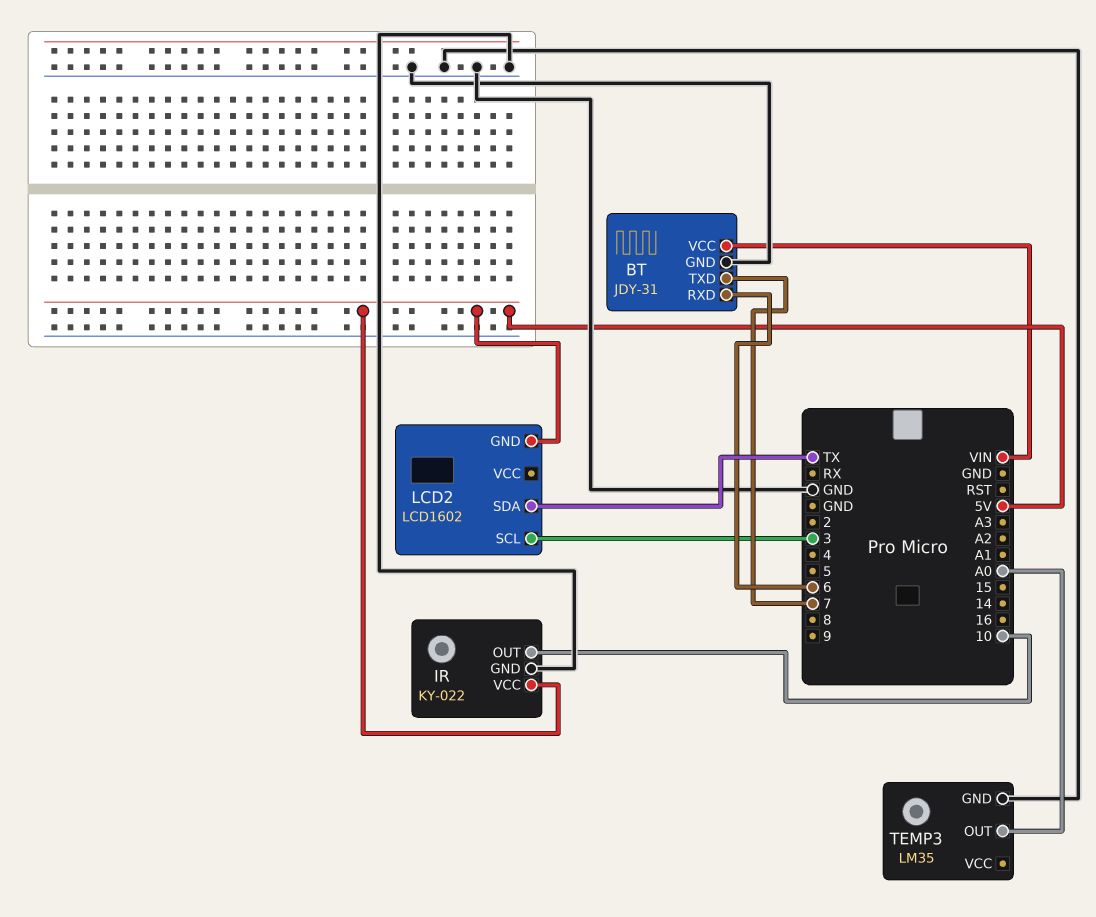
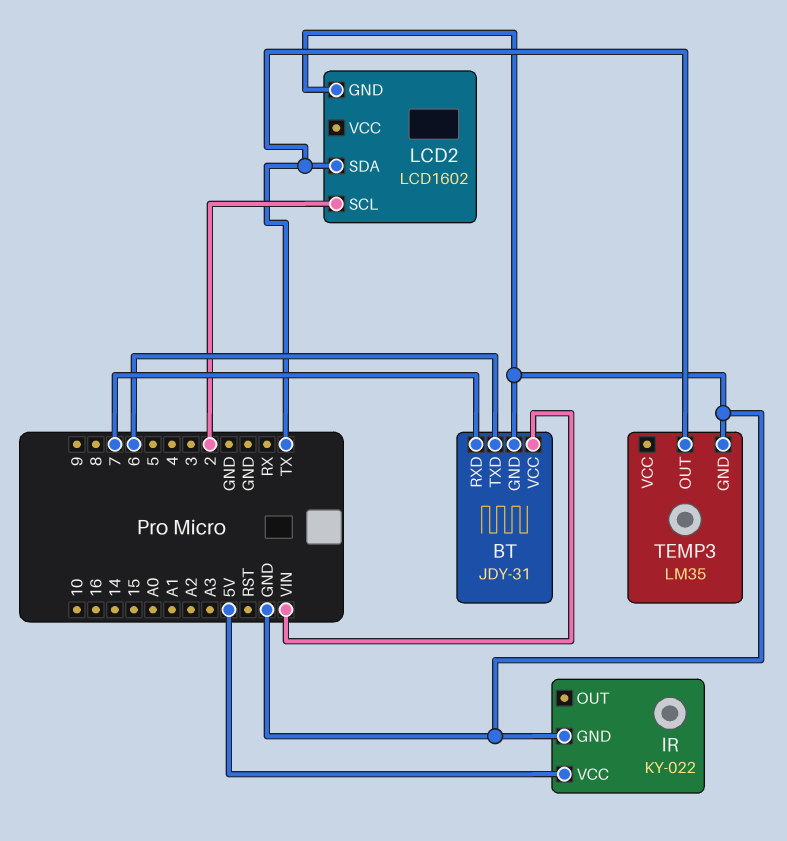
BT pin RXD: 6 -> 7
BT pin TXD: 7 -> 6
IR pin OUT: 10 -> none
LCD2 pin GND: 5V -> GND
LCD2 pin SCL: 3 -> 2
TEMP3 pin OUT: A0 -> TX

